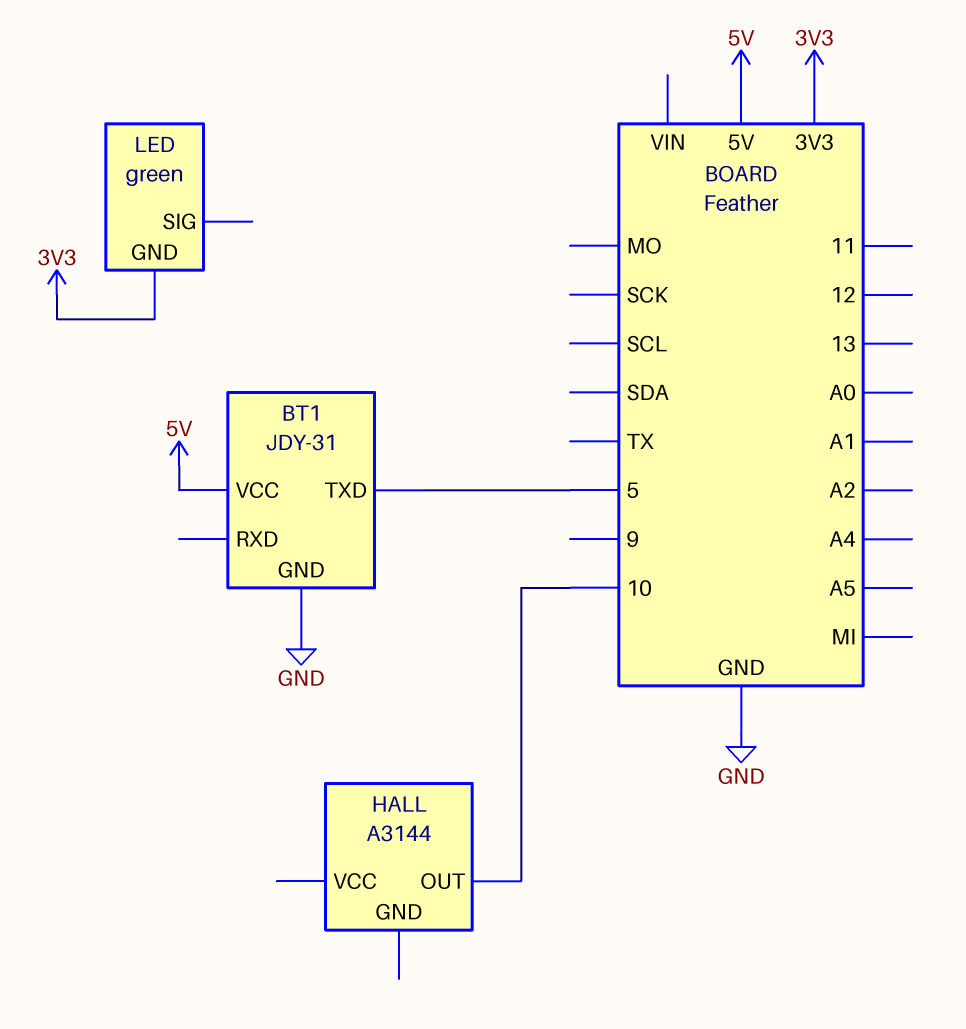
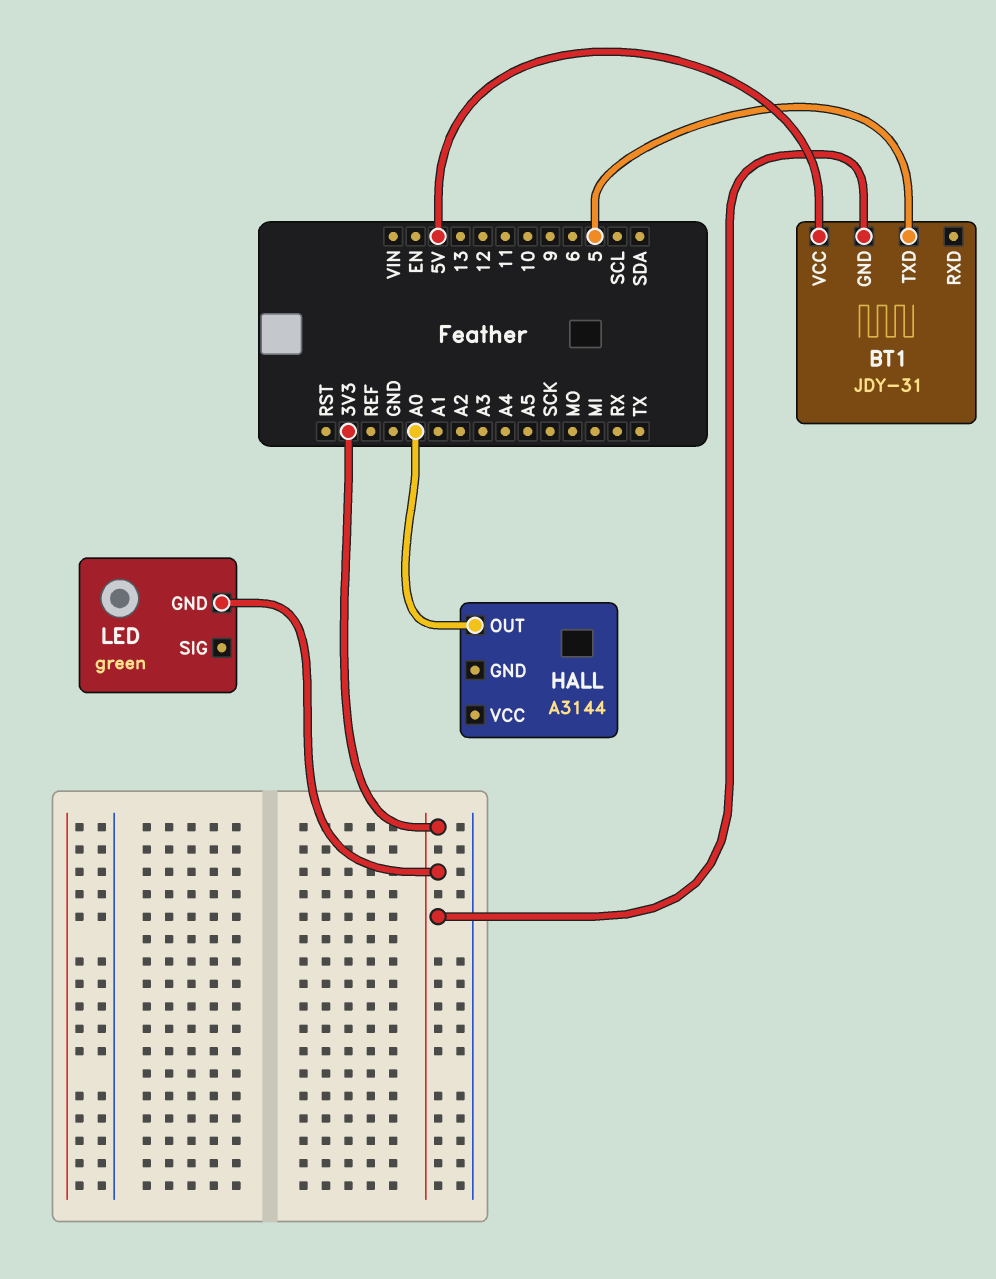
BT1 pin GND: GND -> 3V3
HALL pin OUT: 10 -> A0

